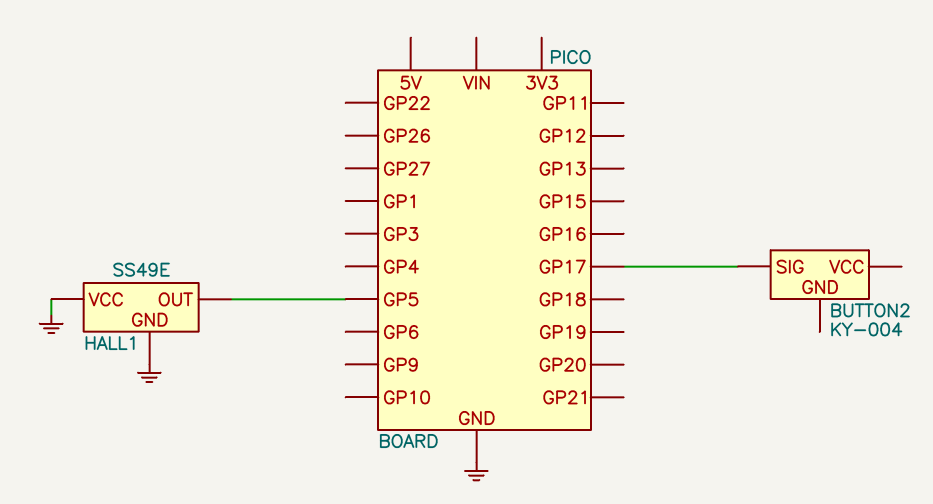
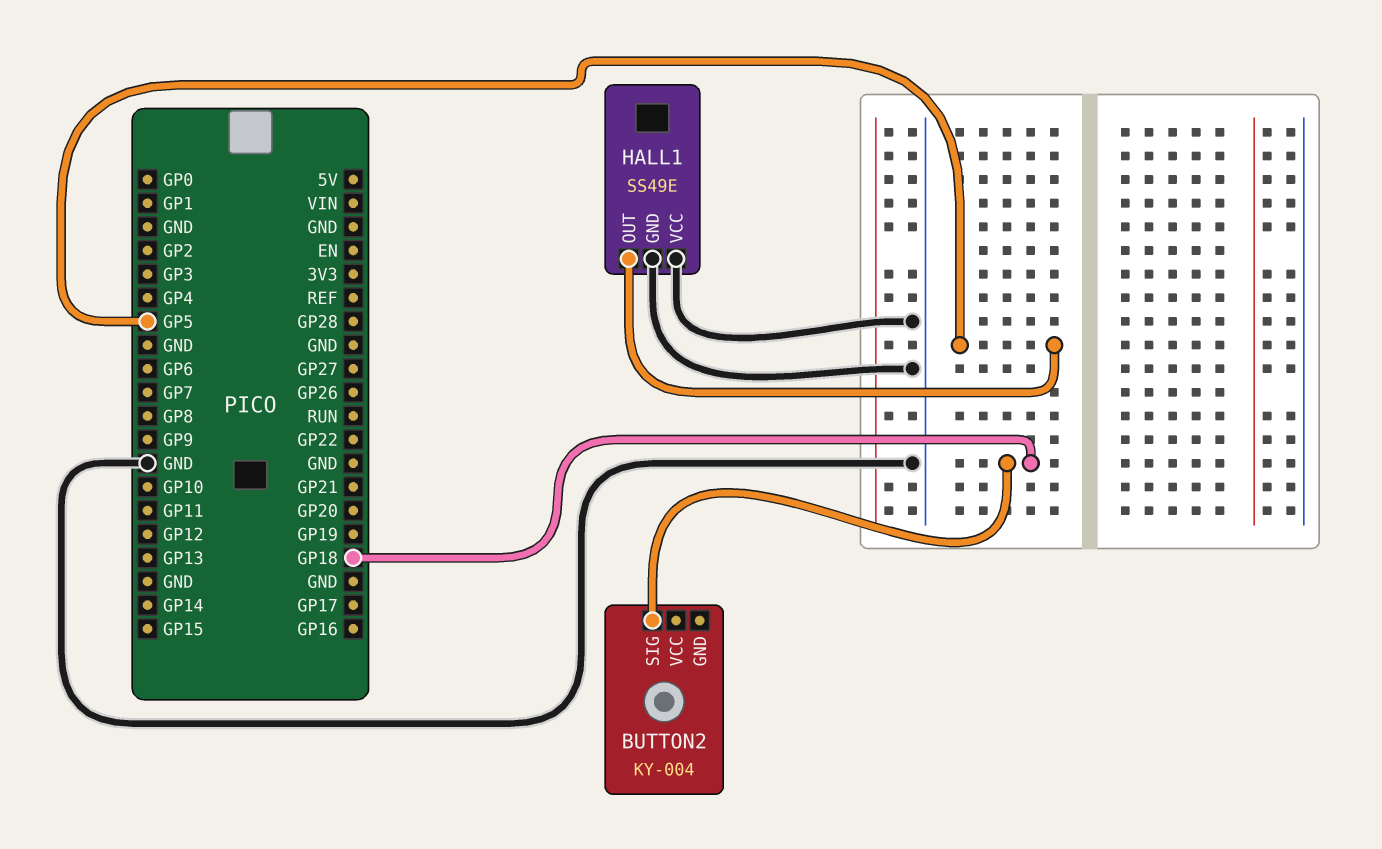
BUTTON2 pin SIG: GP17 -> GP18

